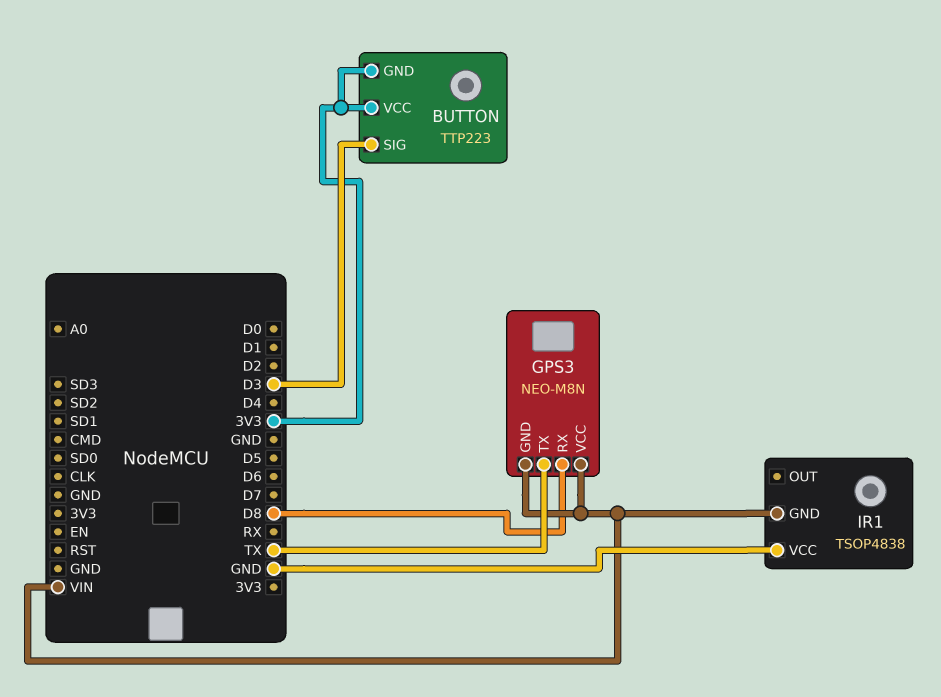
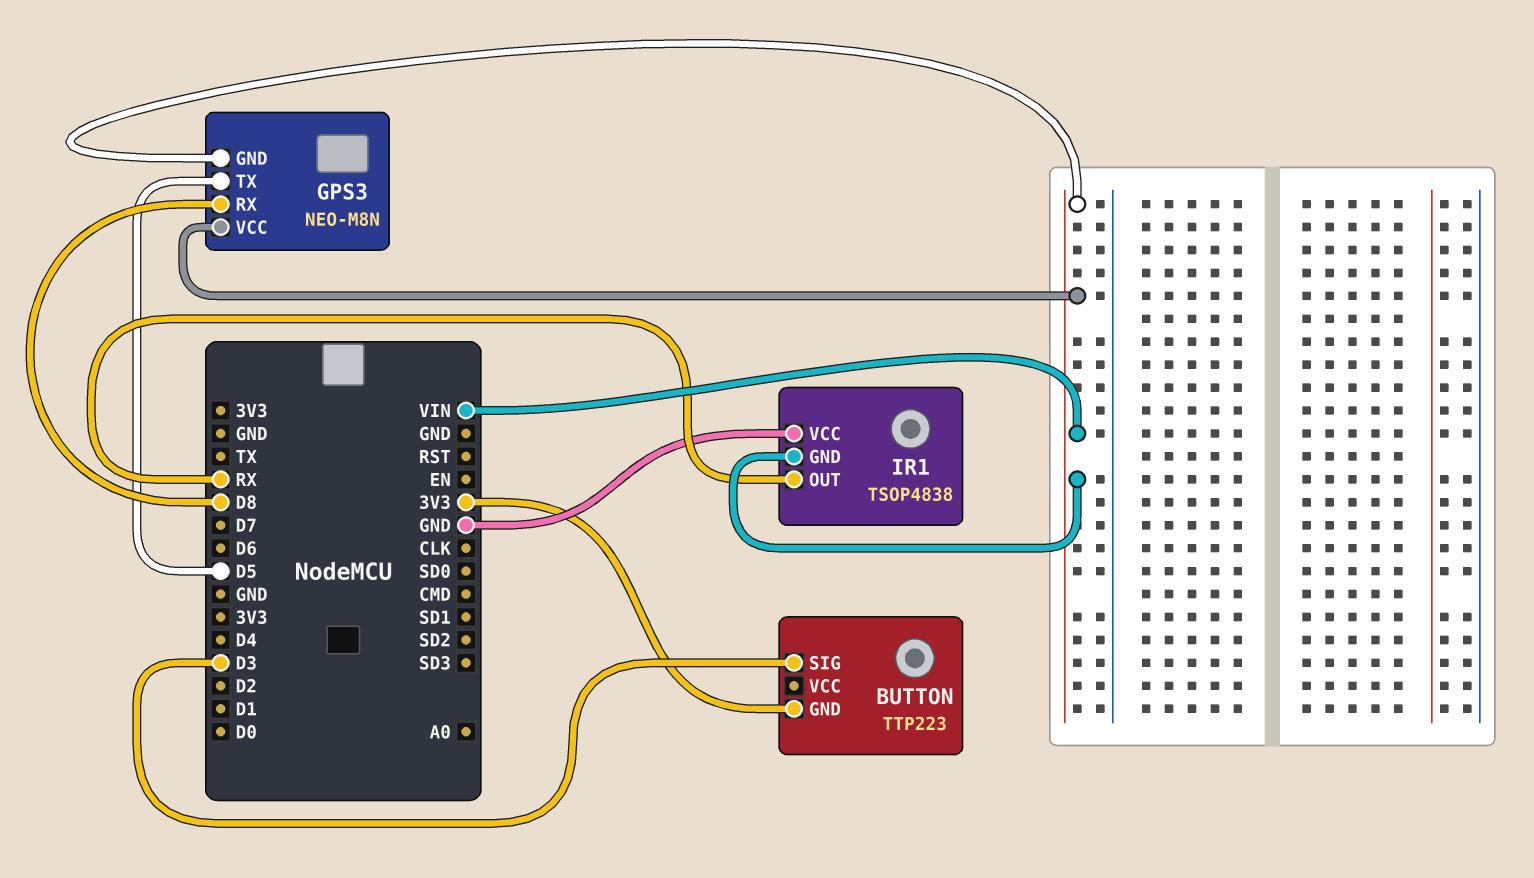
BUTTON pin VCC: 3V3 -> none
GPS3 pin TX: TX -> D5
IR1 pin OUT: none -> RX

